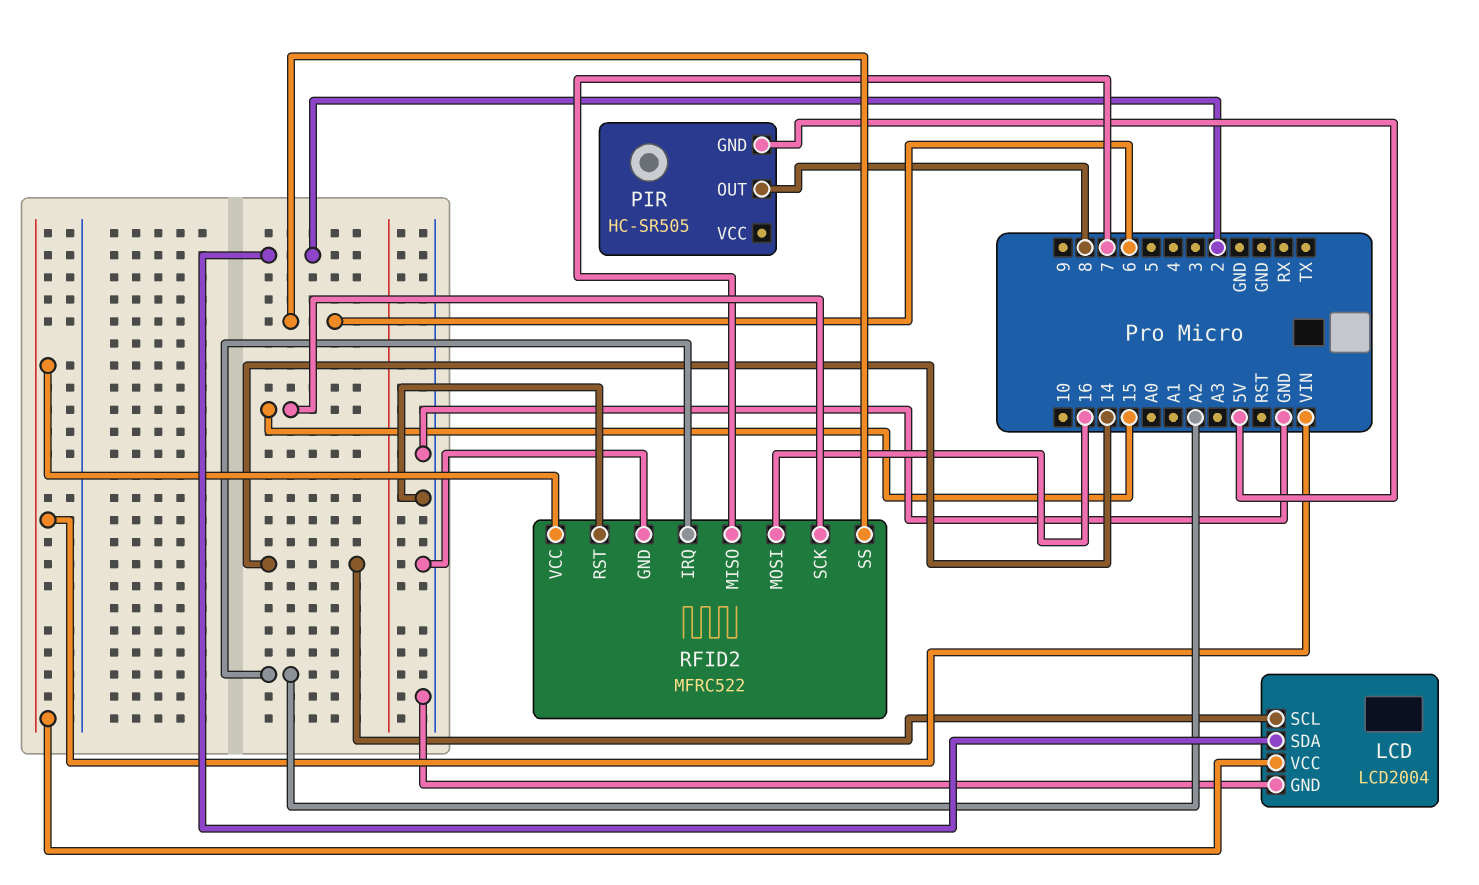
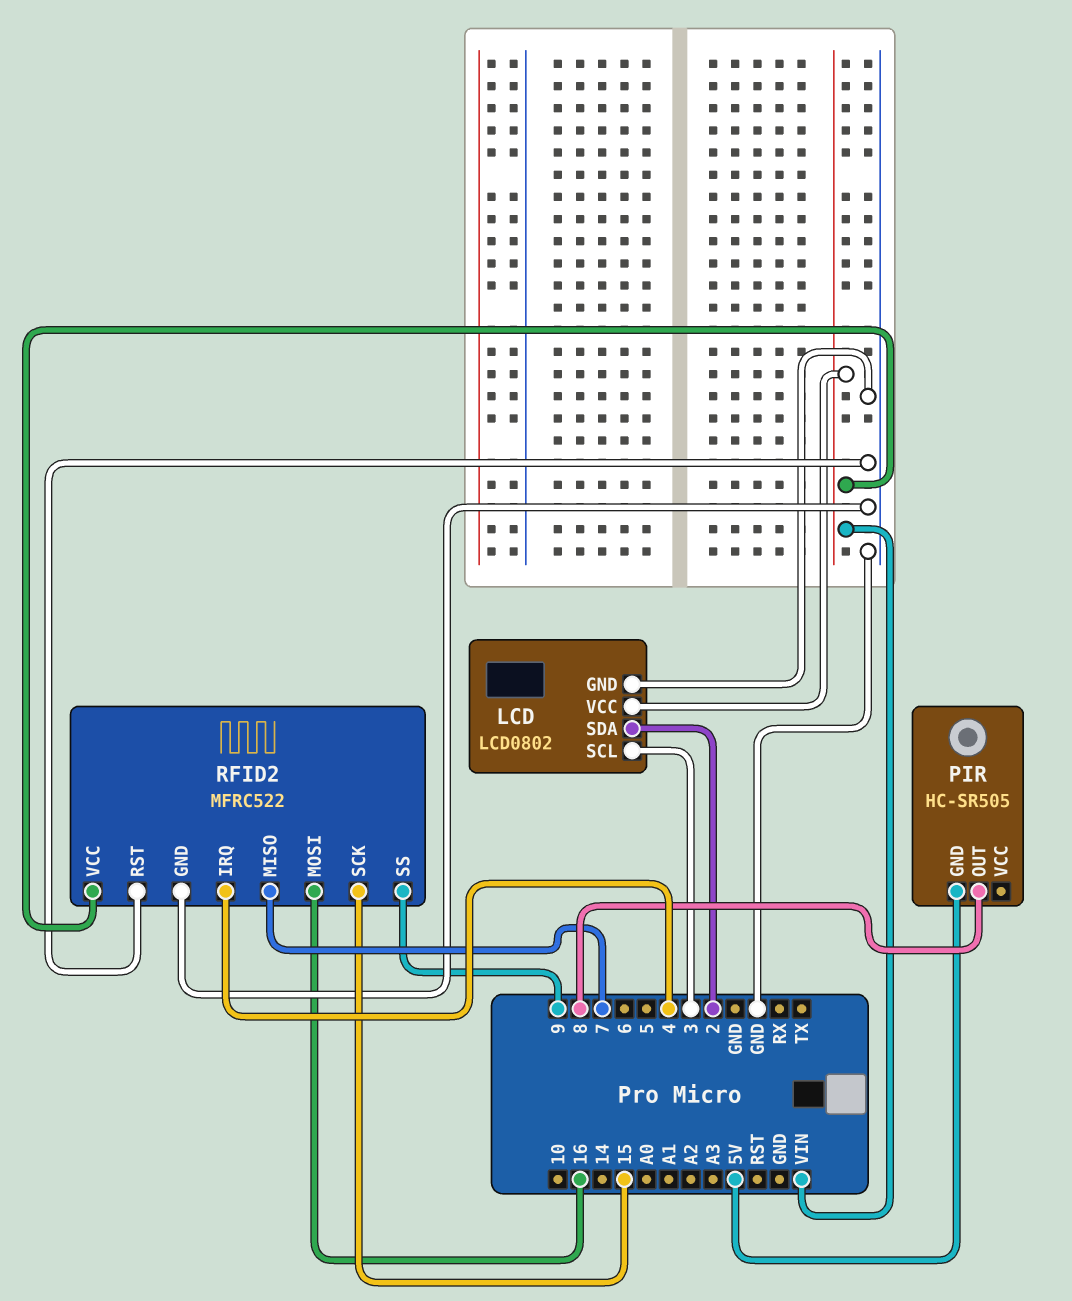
LCD: LCD2004 -> LCD0802
LCD pin SCL: 14 -> 3
RFID2 pin IRQ: A2 -> 4
RFID2 pin SS: 6 -> 9

